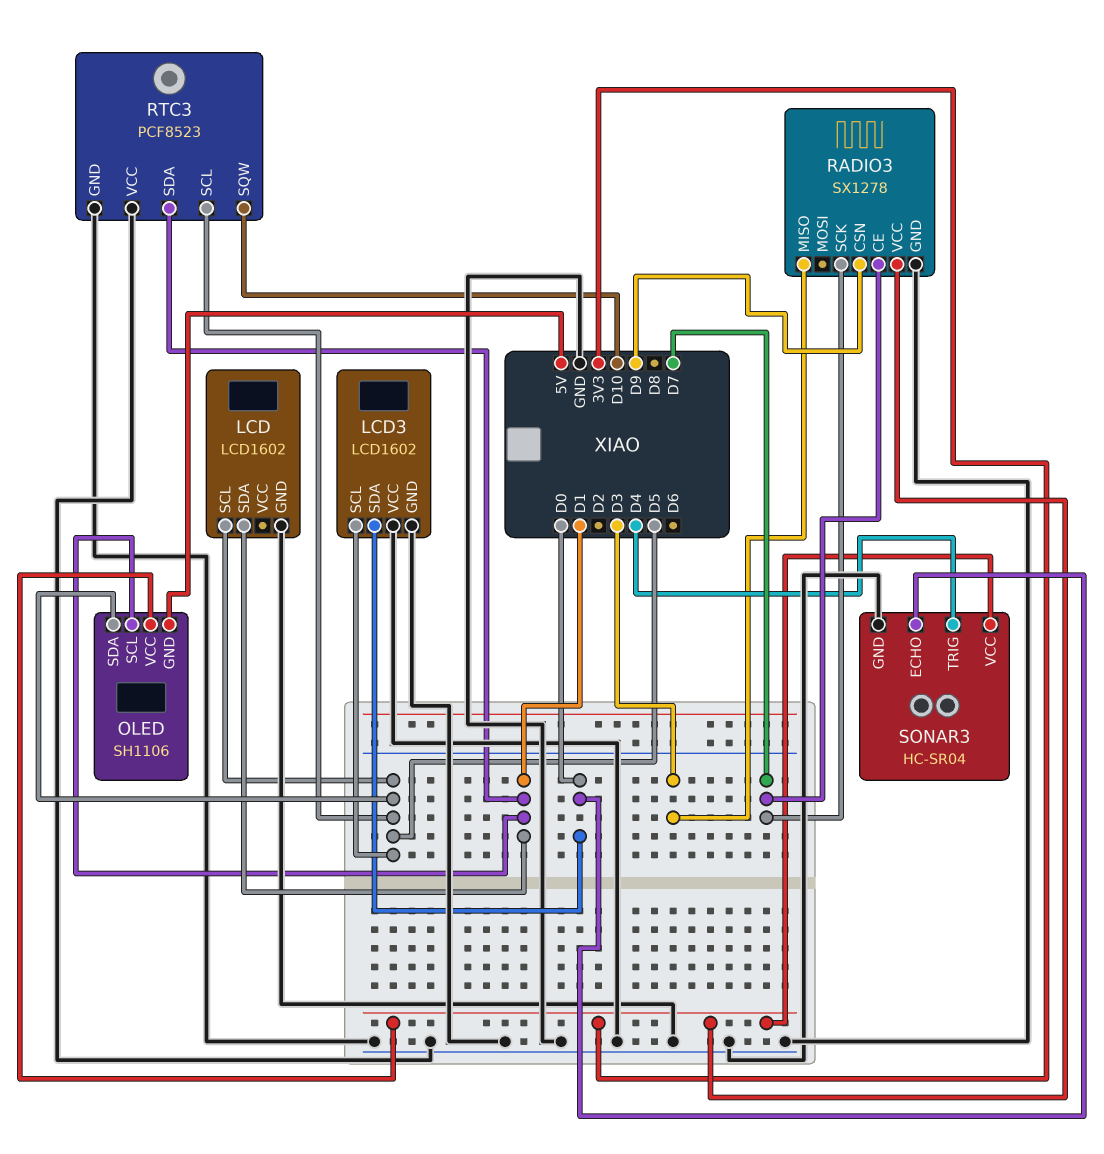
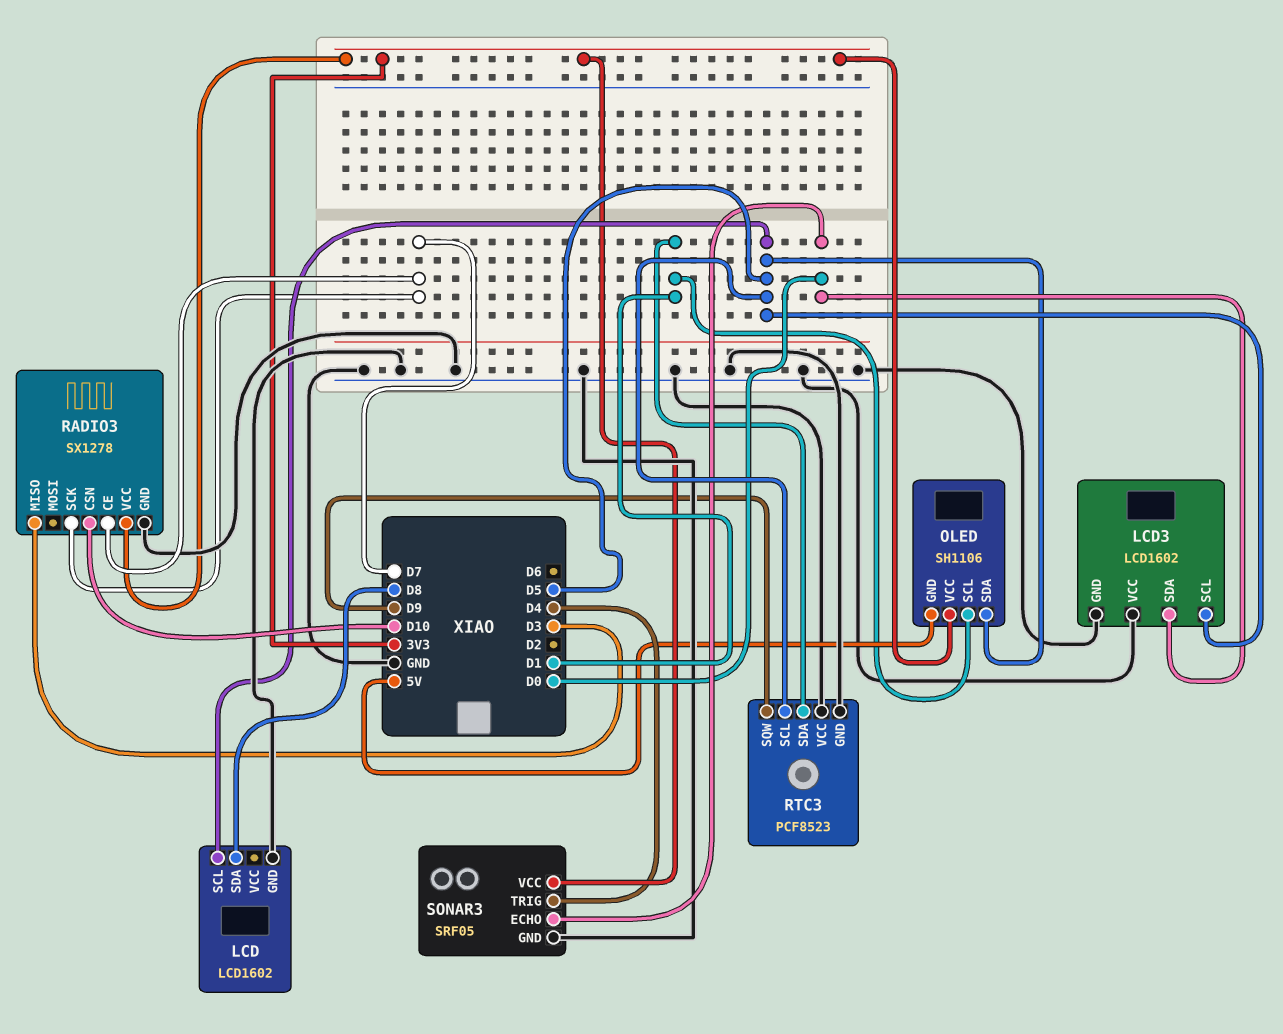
LCD pin SDA: D1 -> D8
RADIO3 pin CSN: D9 -> D10
RTC3 pin SQW: D10 -> D9
SONAR3: HC-SR04 -> SRF05

